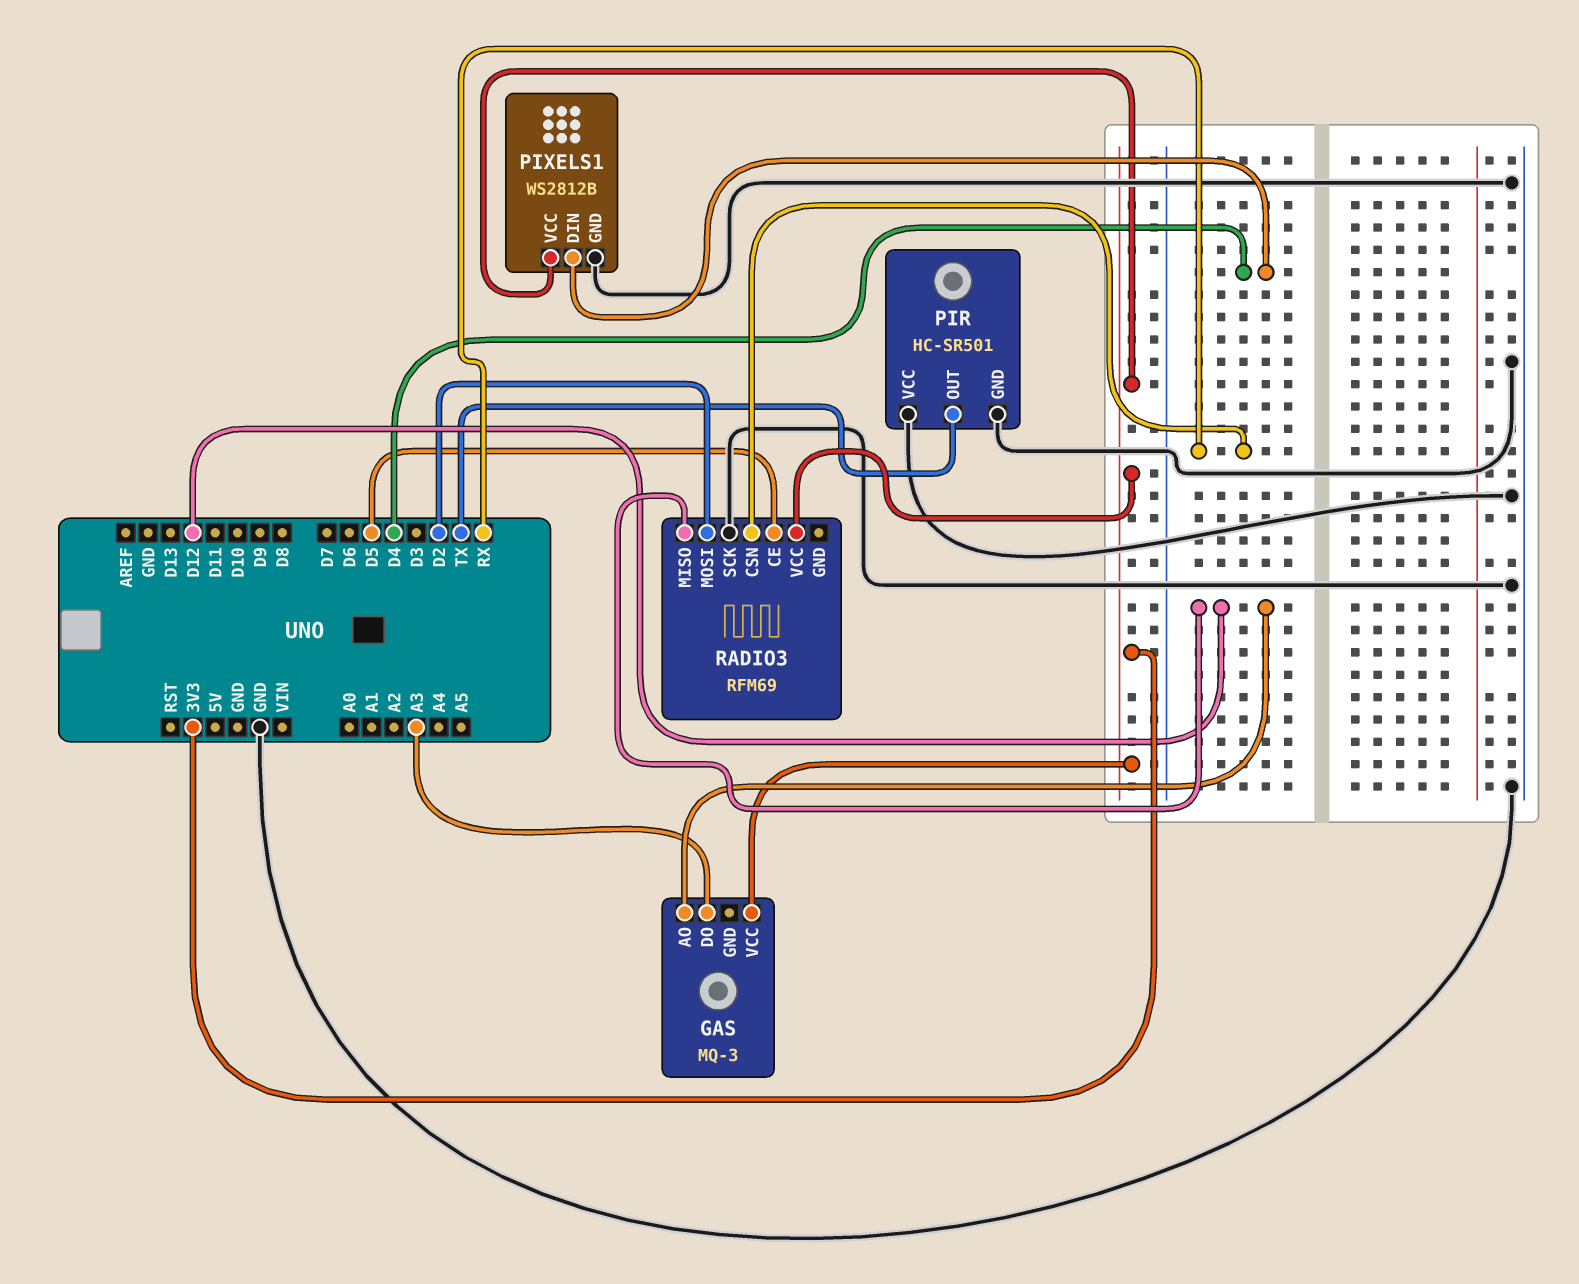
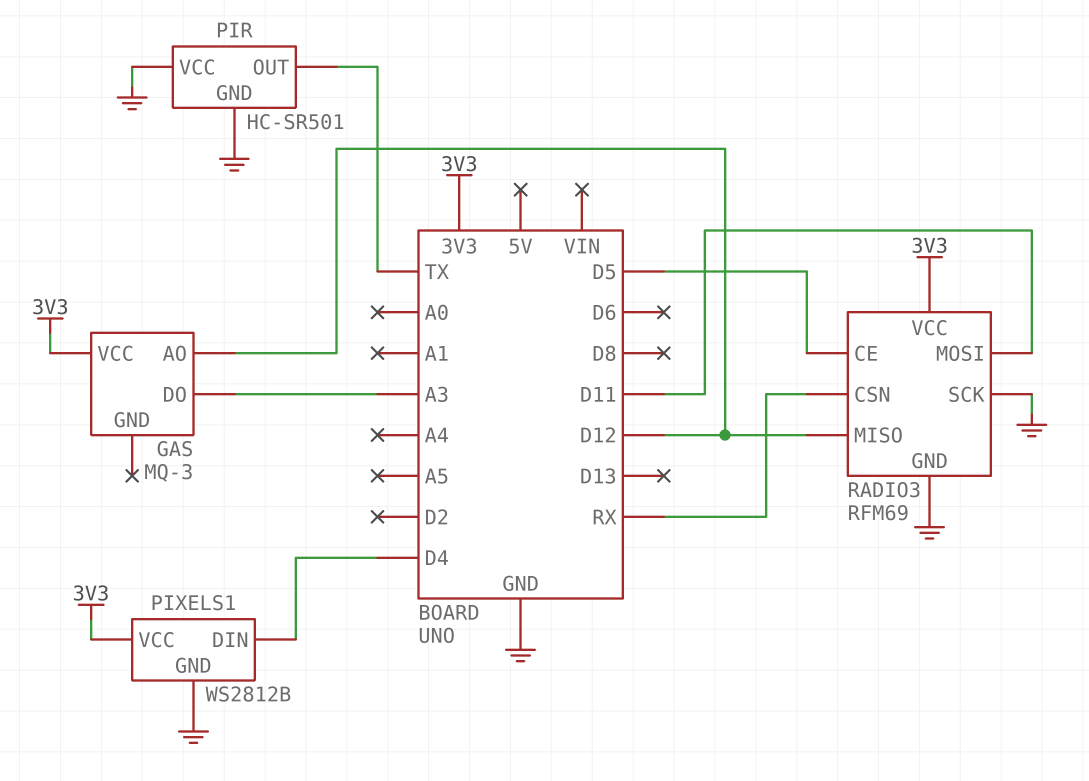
RADIO3 pin GND: none -> GND
RADIO3 pin MOSI: D2 -> D11

